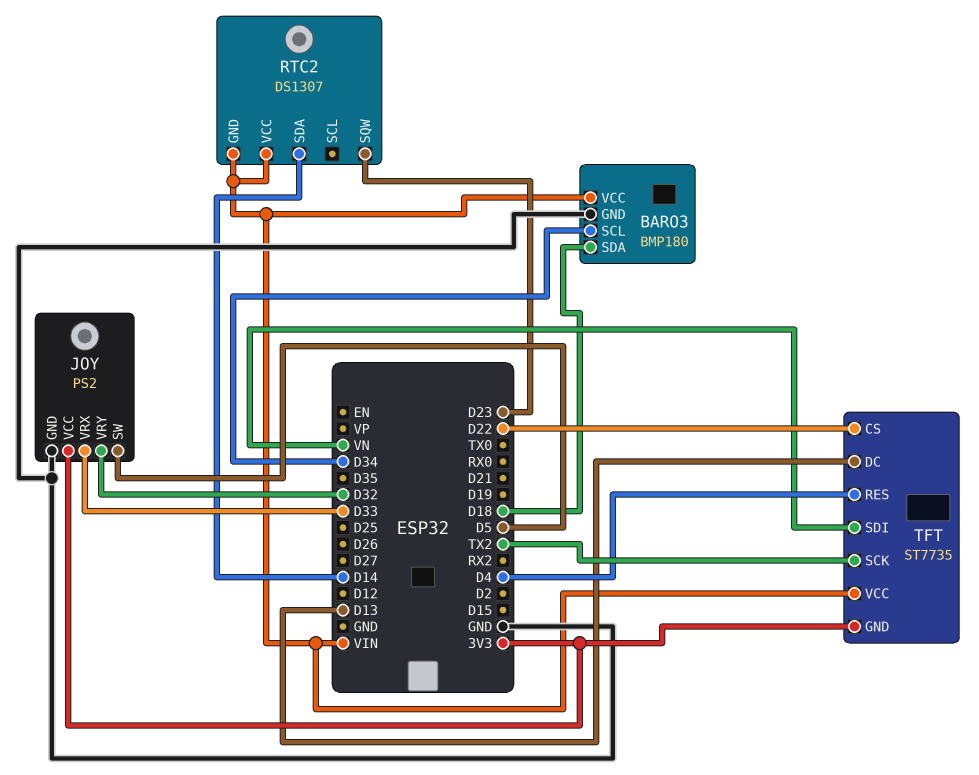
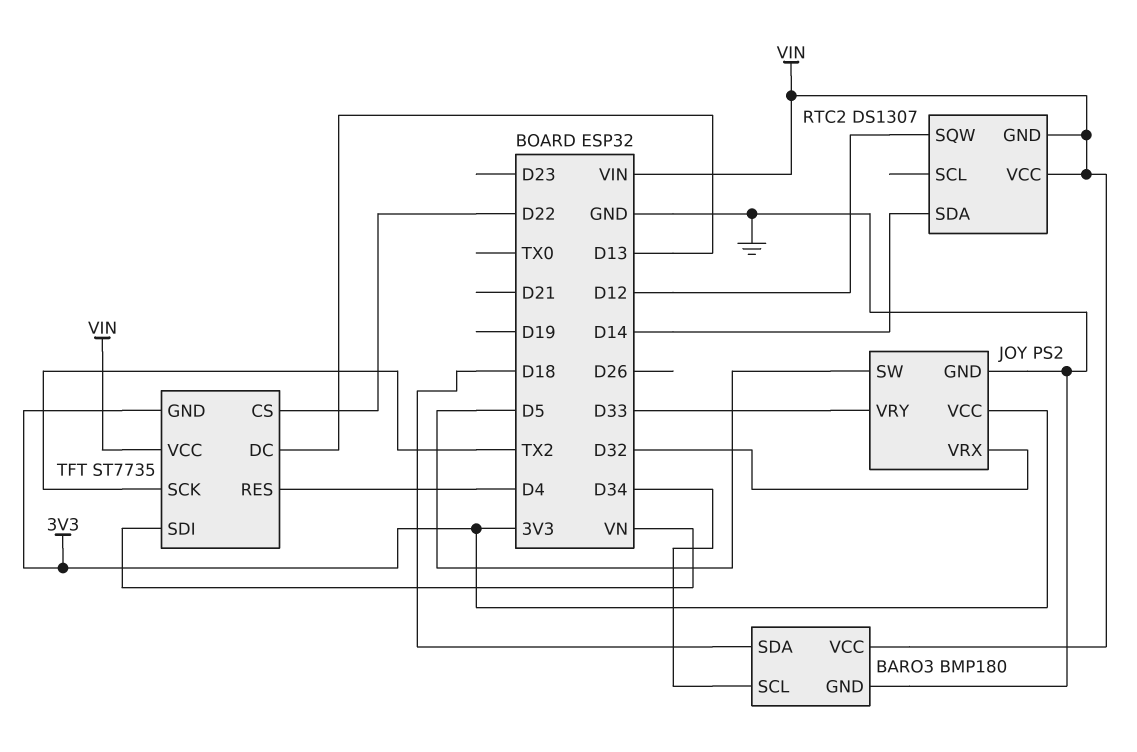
JOY pin VRX: D33 -> D32
JOY pin VRY: D32 -> D33
RTC2 pin SQW: D23 -> D12

